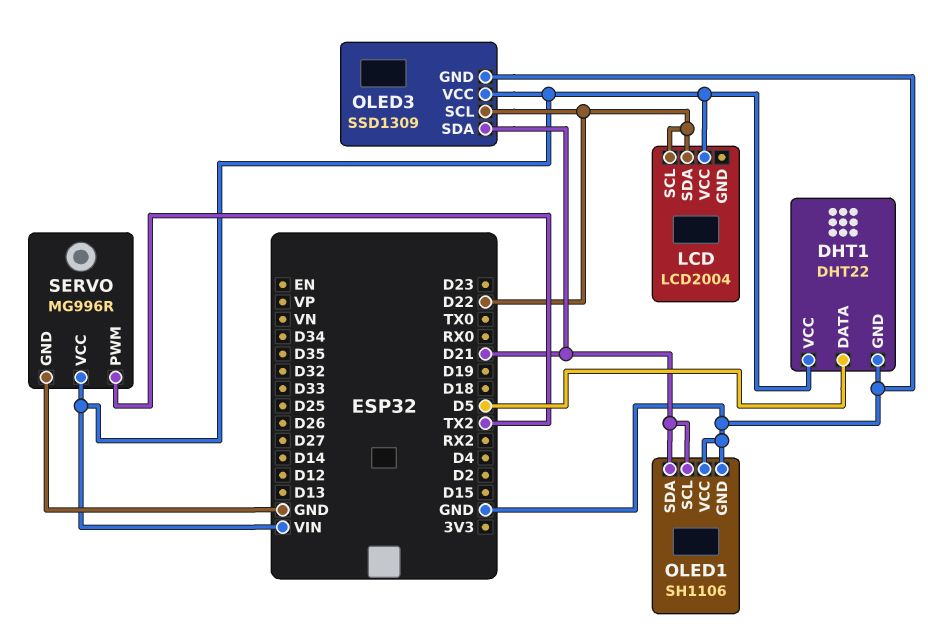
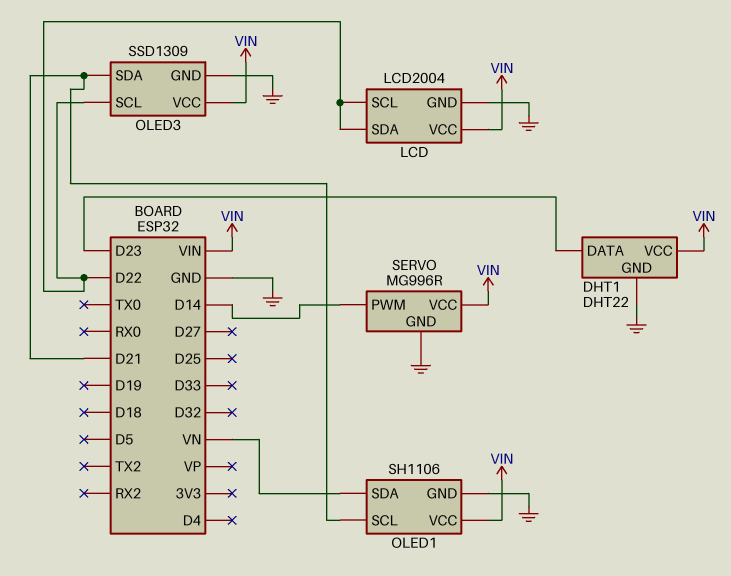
DHT1 pin DATA: D5 -> D23
LCD pin GND: none -> GND
OLED1 pin SDA: D21 -> VN
OLED1 pin VCC: GND -> VIN
SERVO pin PWM: TX2 -> D14

